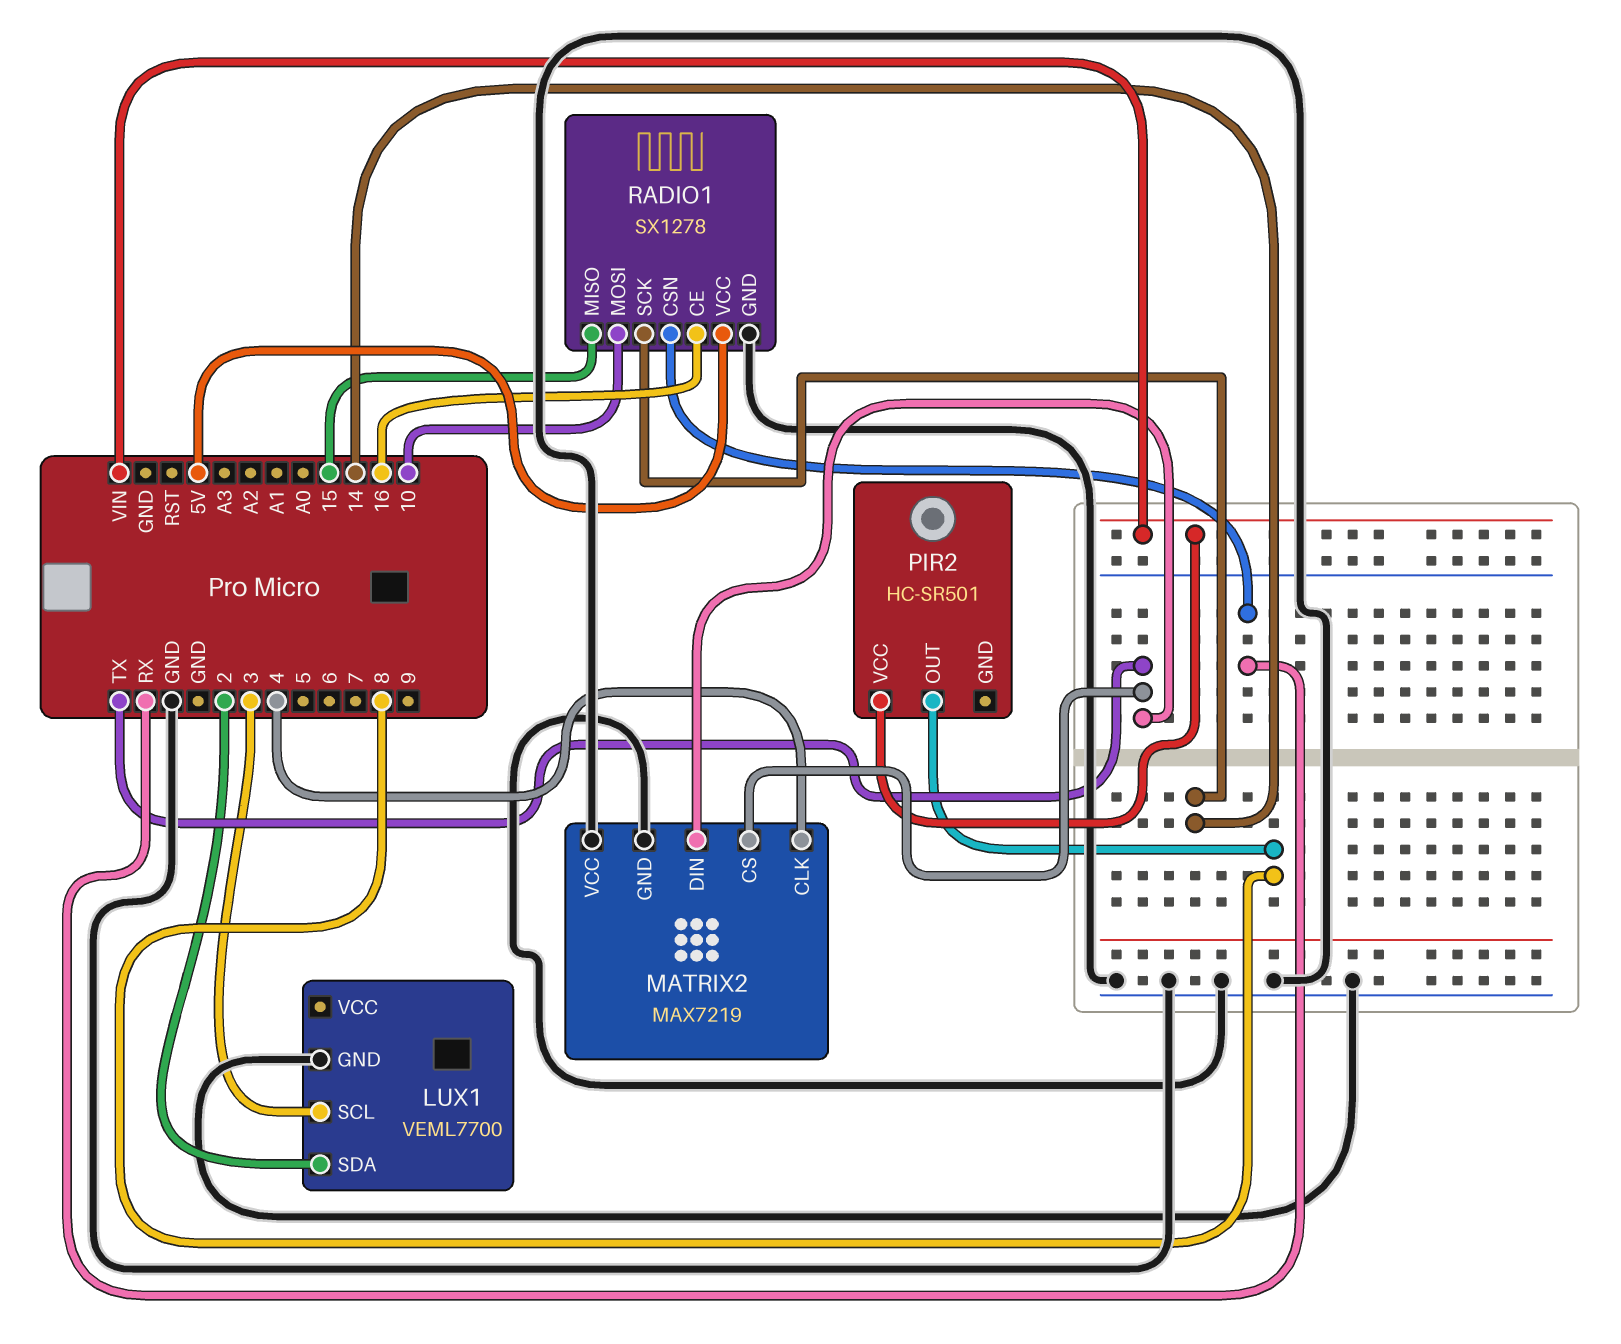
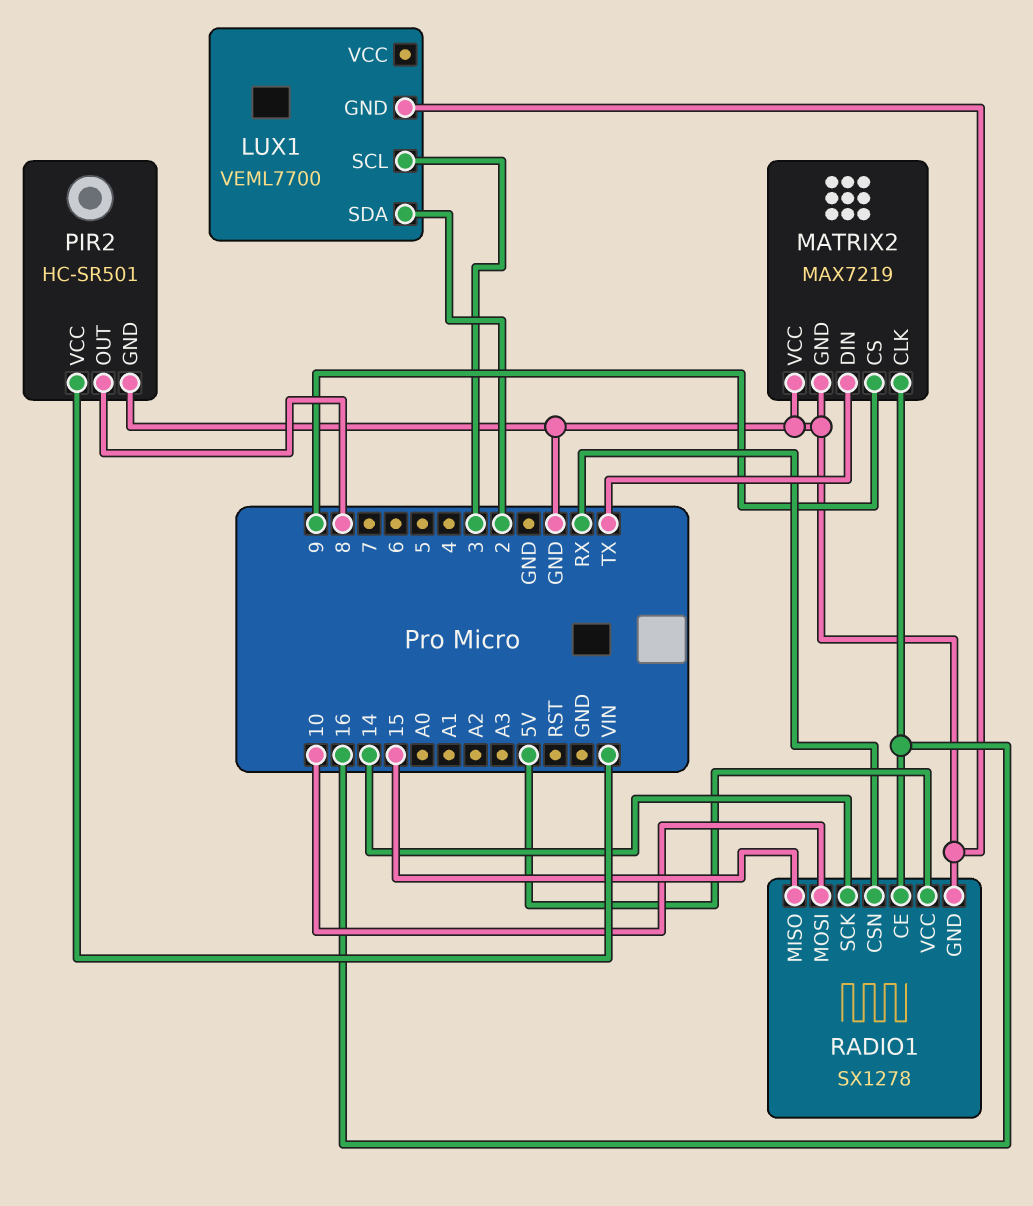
MATRIX2 pin CLK: 4 -> 16
MATRIX2 pin CS: TX -> 9
PIR2 pin GND: none -> GND

